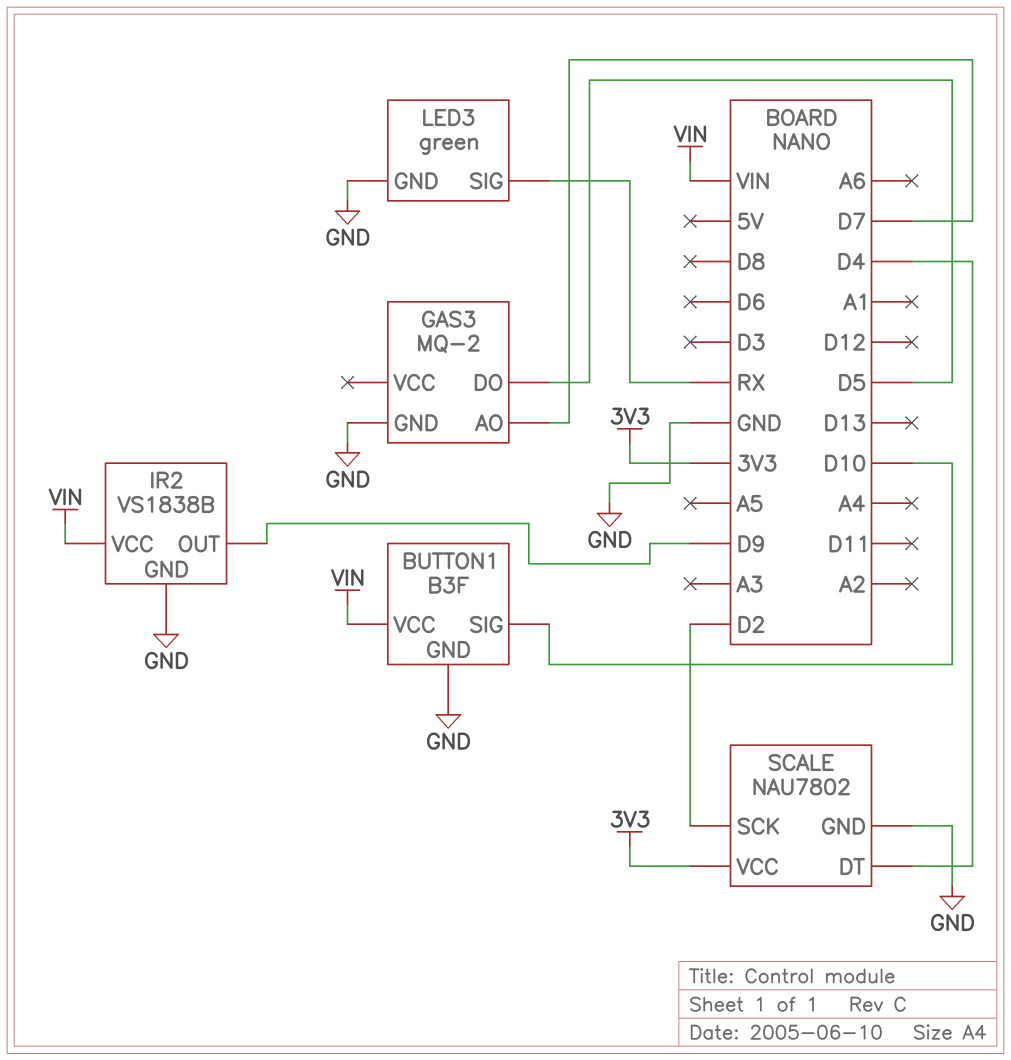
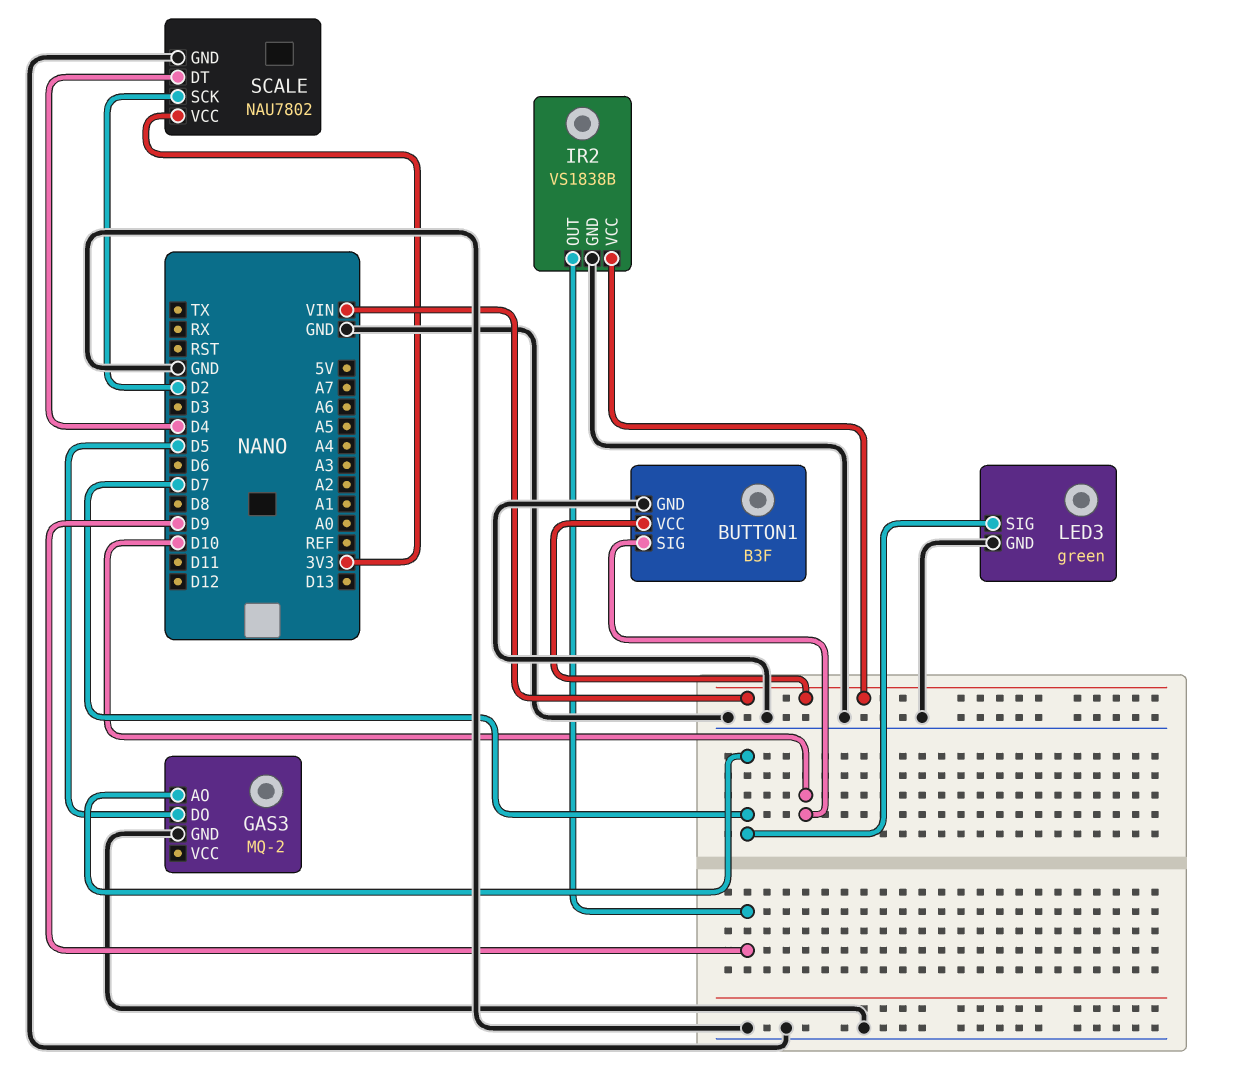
LED3 pin SIG: RX -> D7

